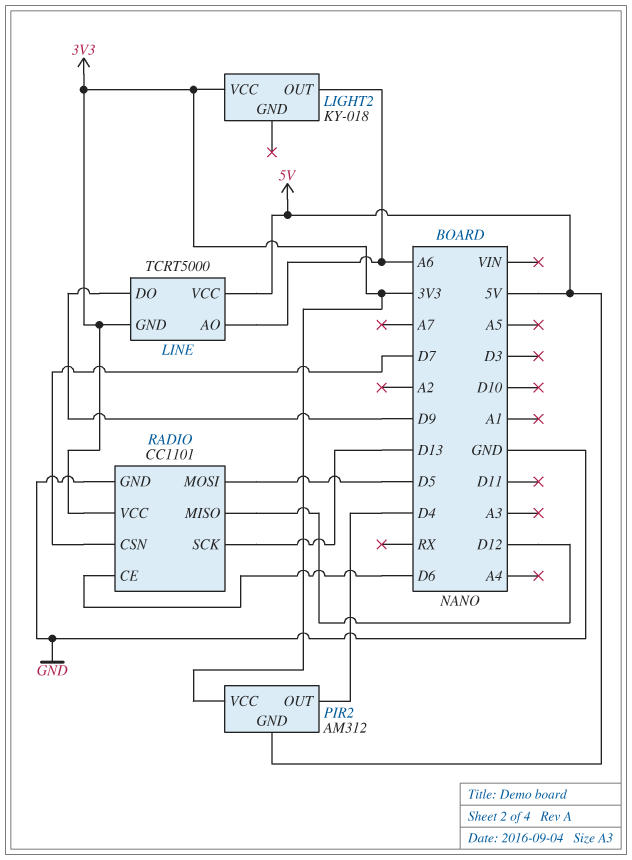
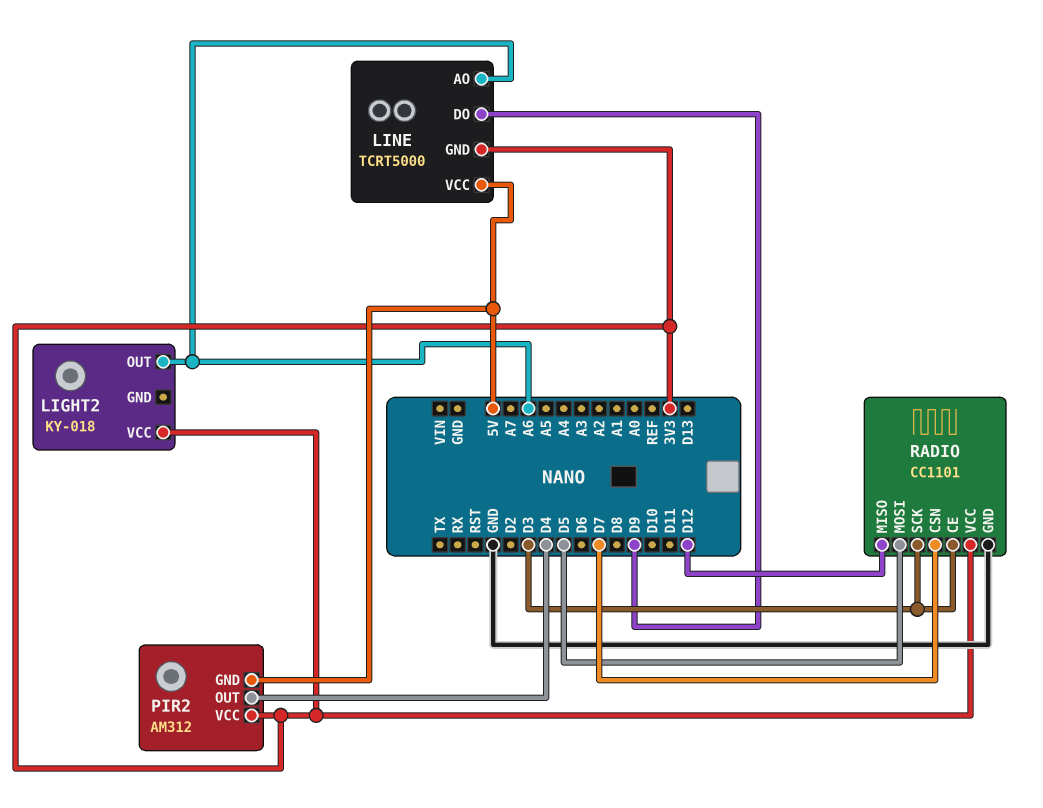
RADIO pin CE: D6 -> D3
RADIO pin SCK: D13 -> D3

